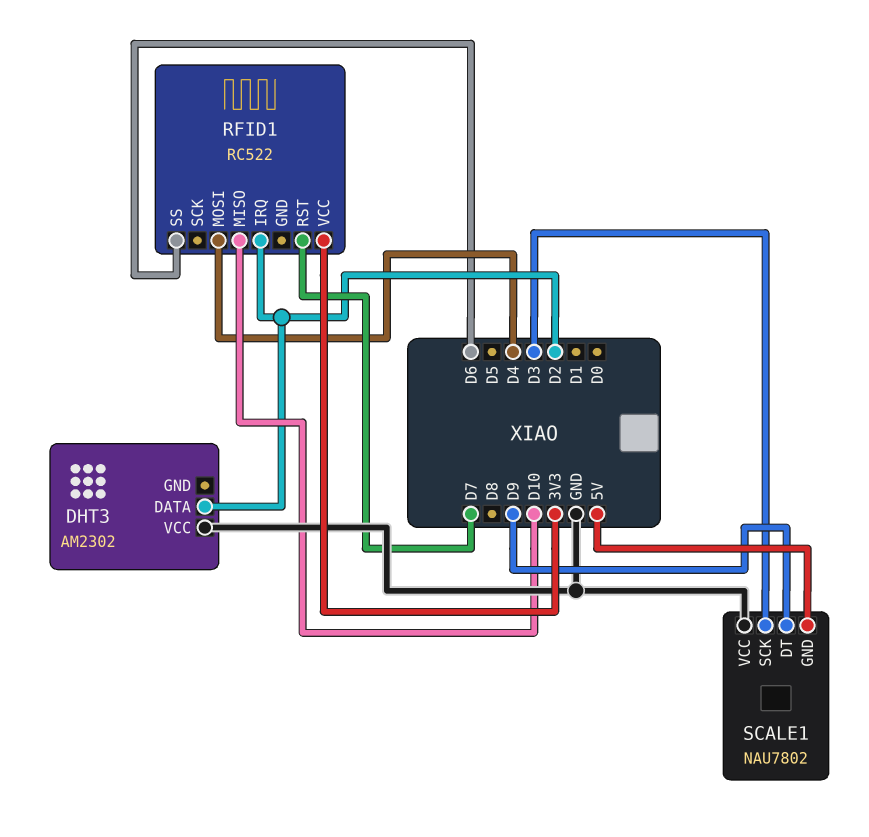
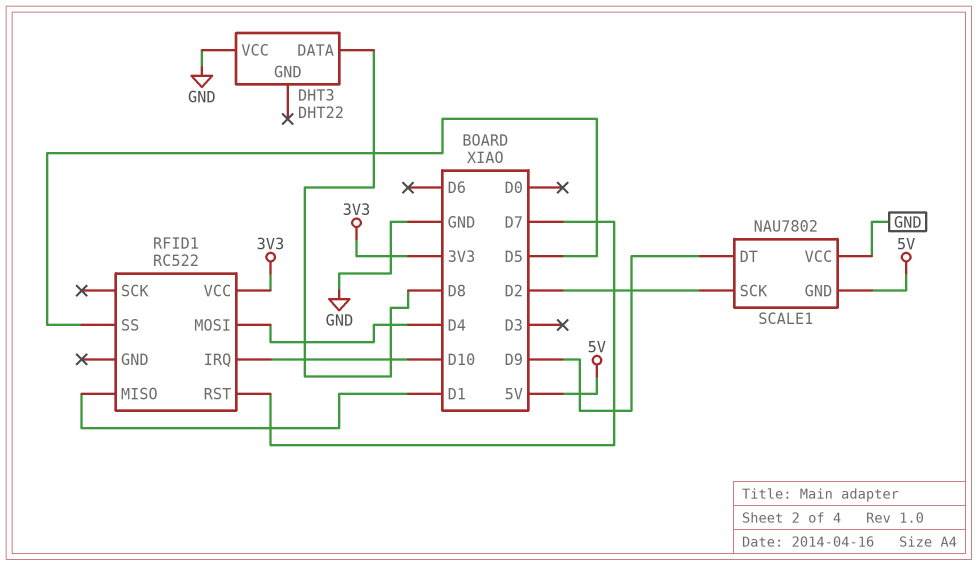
DHT3: AM2302 -> DHT22
DHT3 pin DATA: D2 -> D8
RFID1 pin IRQ: D2 -> D10
RFID1 pin MISO: D10 -> D1
RFID1 pin SS: D6 -> D5
SCALE1 pin SCK: D3 -> D2

